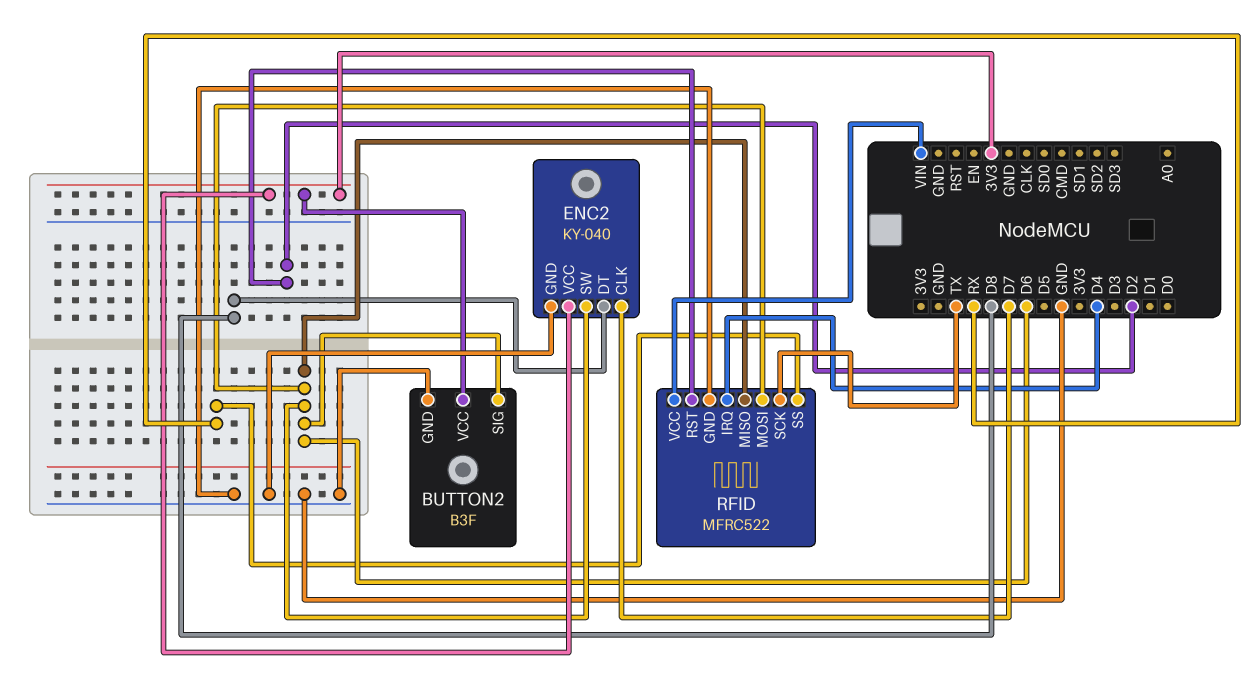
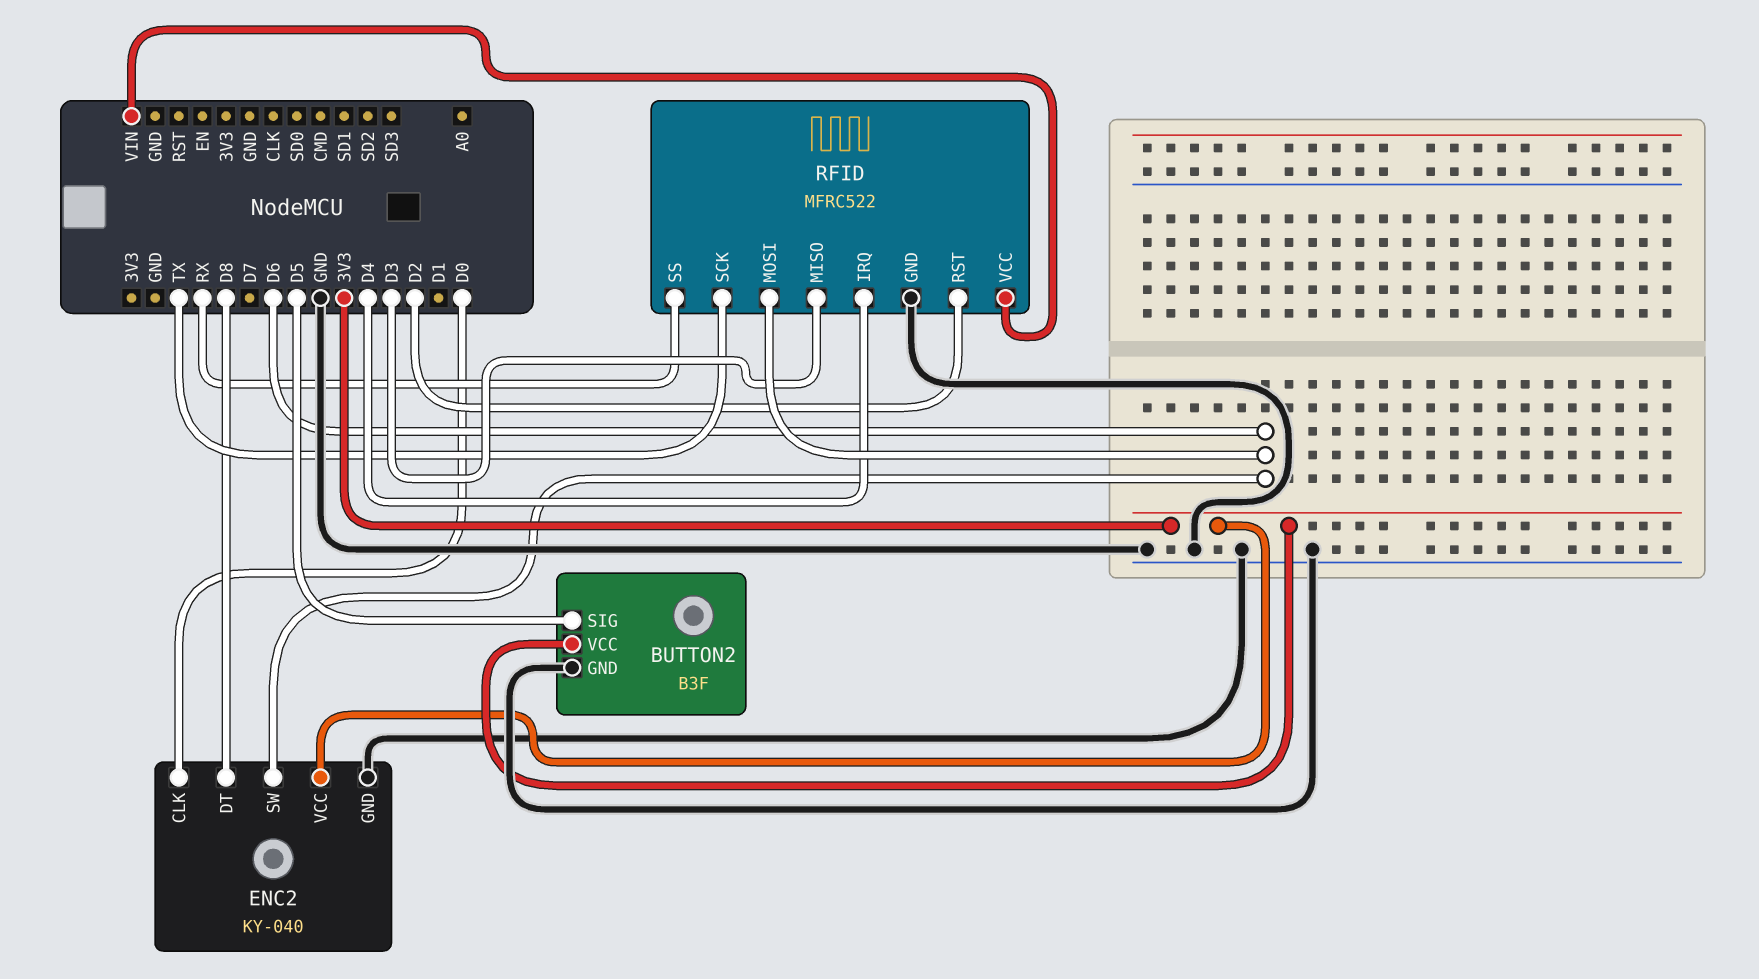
BUTTON2 pin SIG: D6 -> D5
ENC2 pin CLK: D7 -> D0
RFID pin MISO: D6 -> D3

